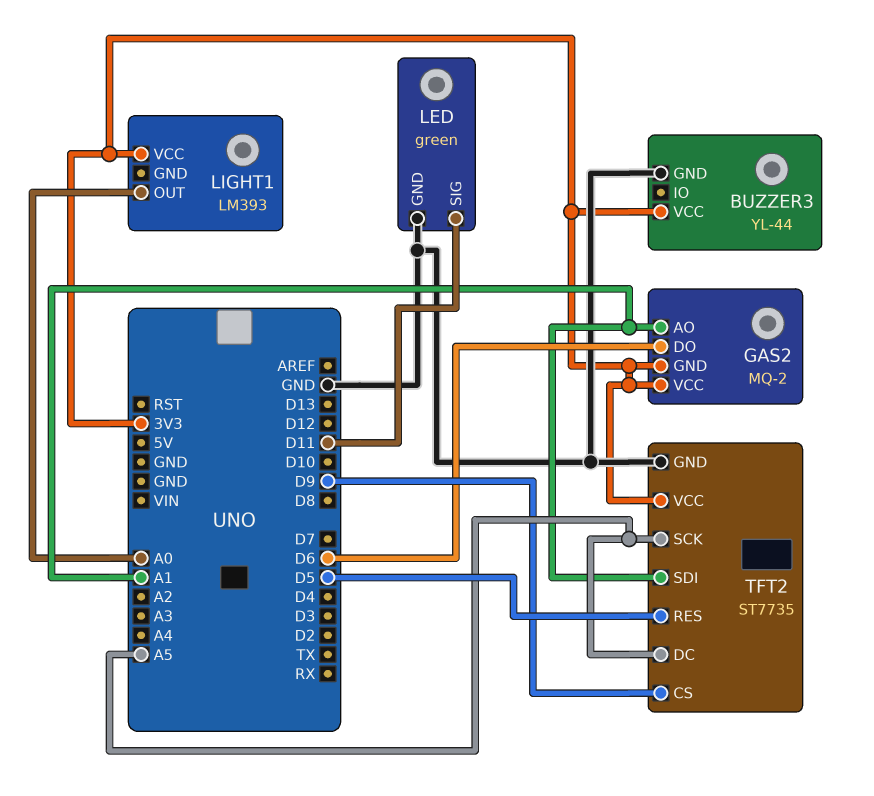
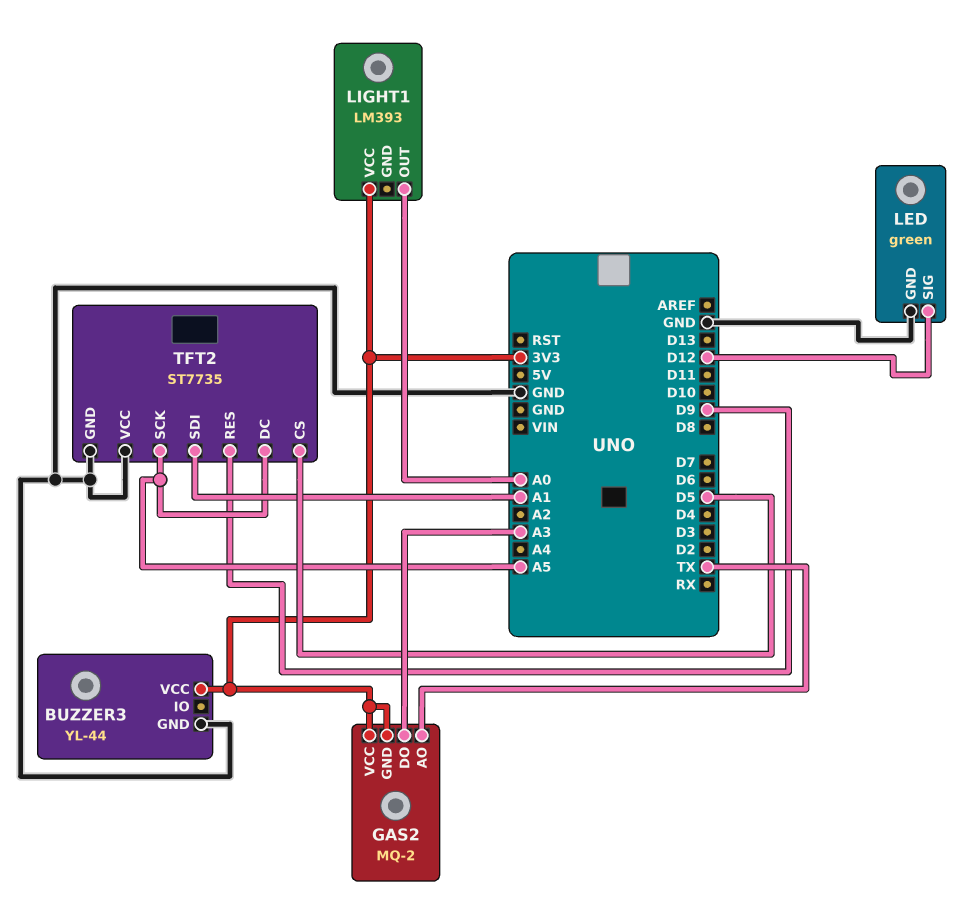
GAS2 pin AO: A1 -> TX
GAS2 pin DO: D6 -> A3
LED pin SIG: D11 -> D12
TFT2 pin CS: D9 -> D5
TFT2 pin RES: D5 -> D9
TFT2 pin VCC: 3V3 -> GND

